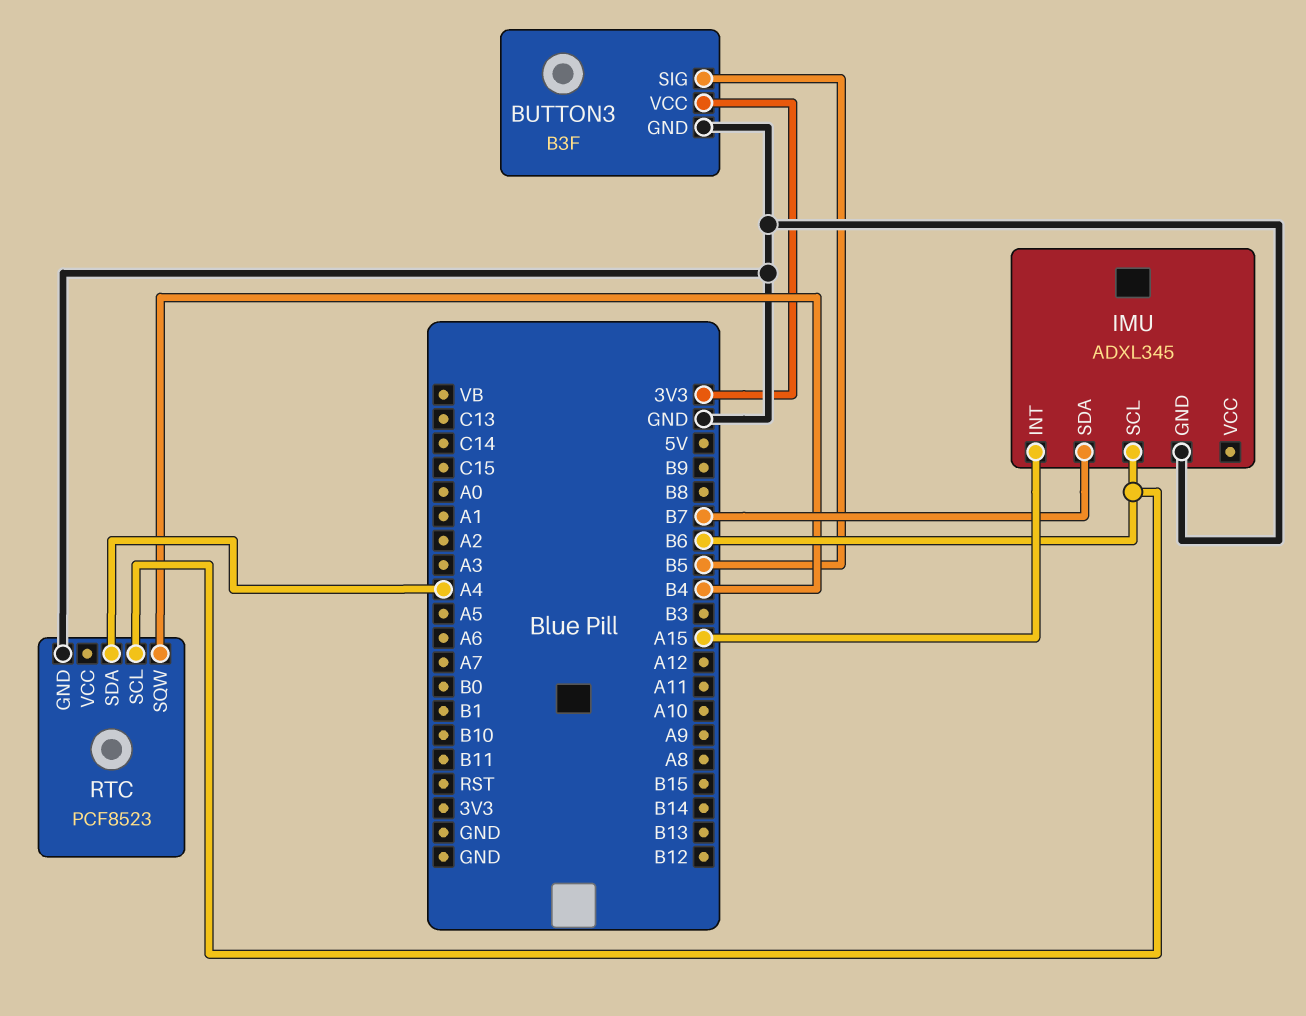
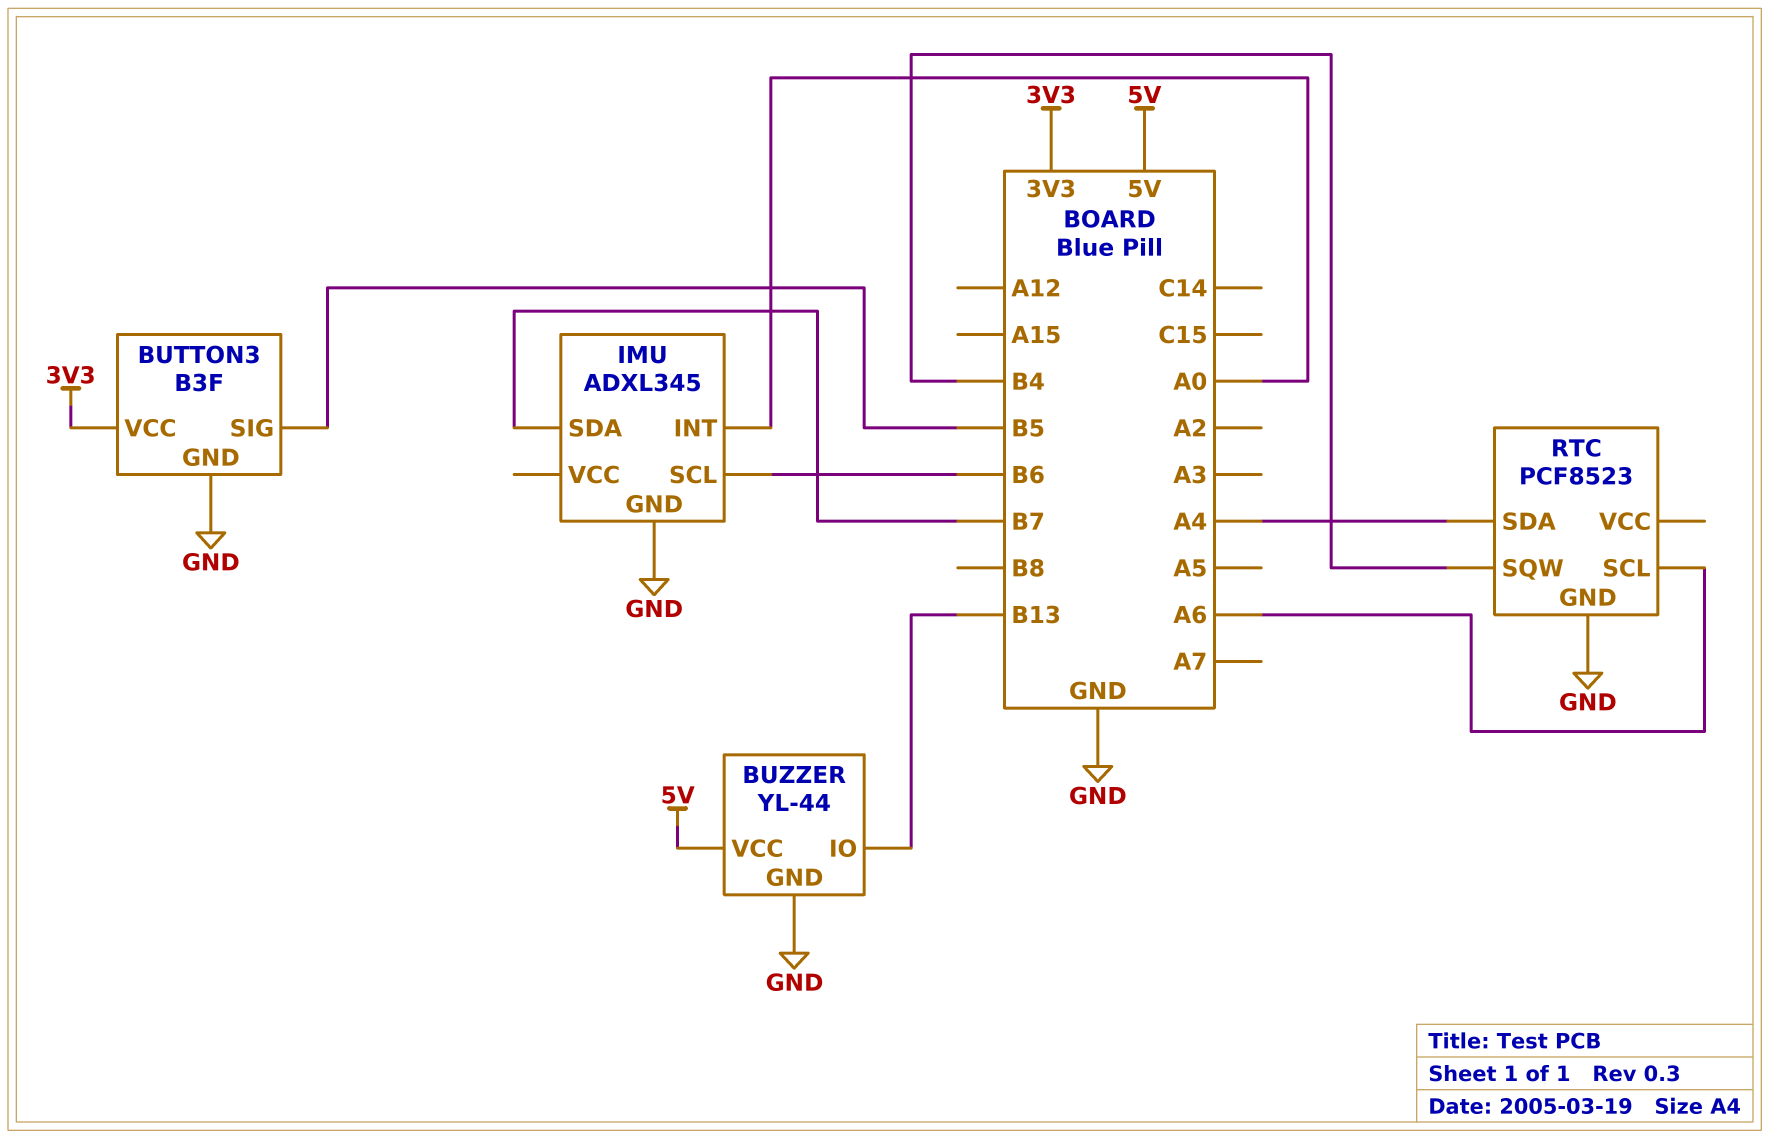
BUZZER: none -> YL-44
BUZZER pin GND: none -> GND
BUZZER pin IO: none -> B13
BUZZER pin VCC: none -> 5V
IMU pin INT: A15 -> A0
RTC pin SCL: B6 -> A6

